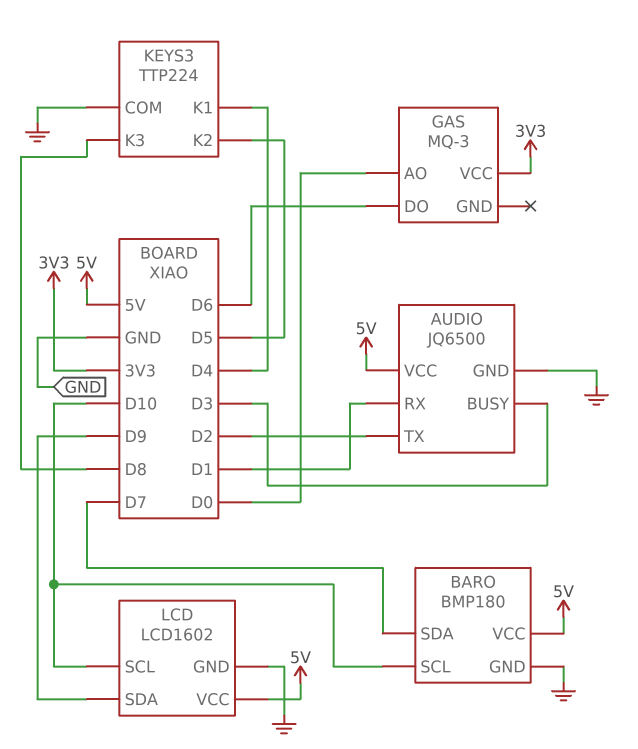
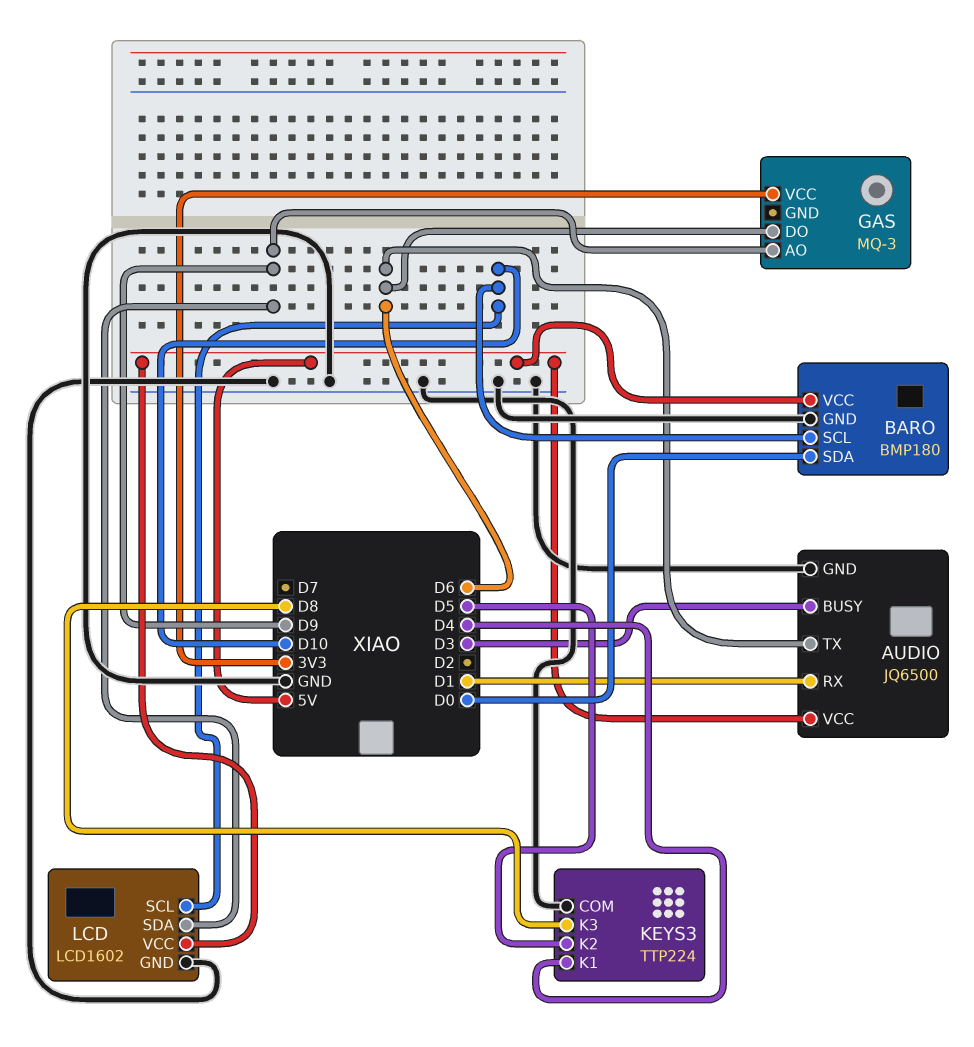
AUDIO pin TX: D2 -> D6
BARO pin SDA: D7 -> D0
GAS pin AO: D0 -> D9

